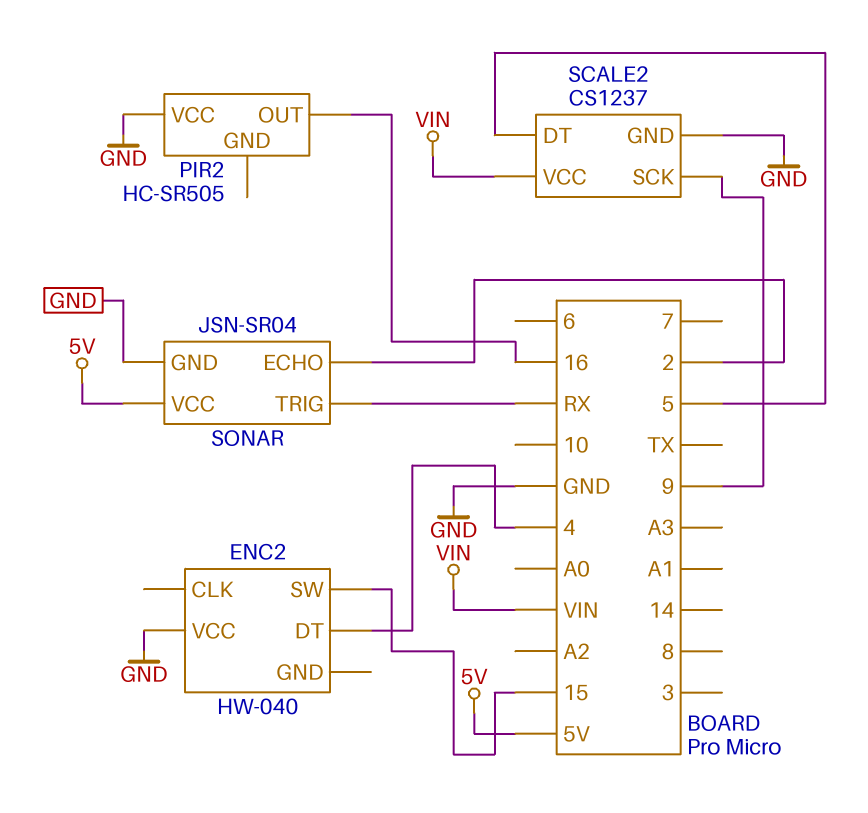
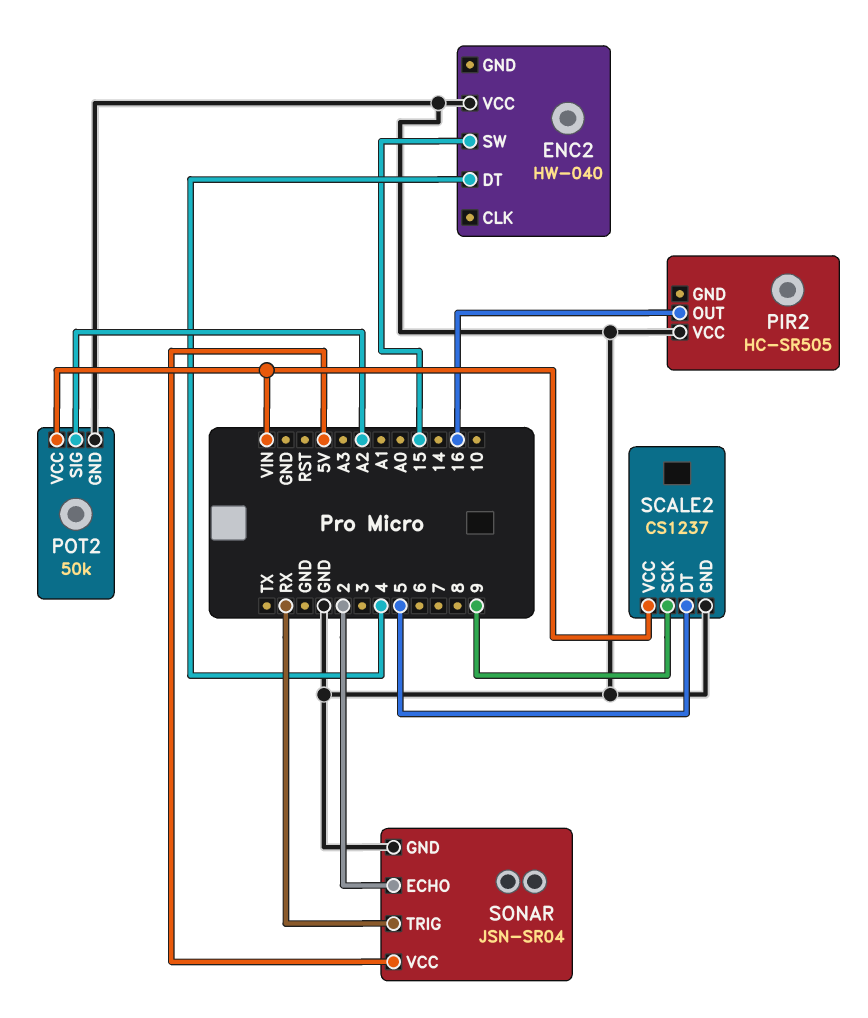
POT2: none -> 50k
POT2 pin GND: none -> GND
POT2 pin SIG: none -> A2
POT2 pin VCC: none -> VIN

